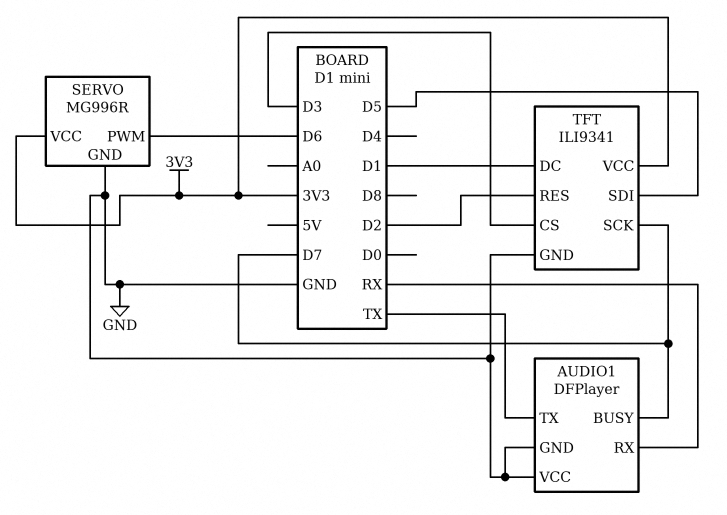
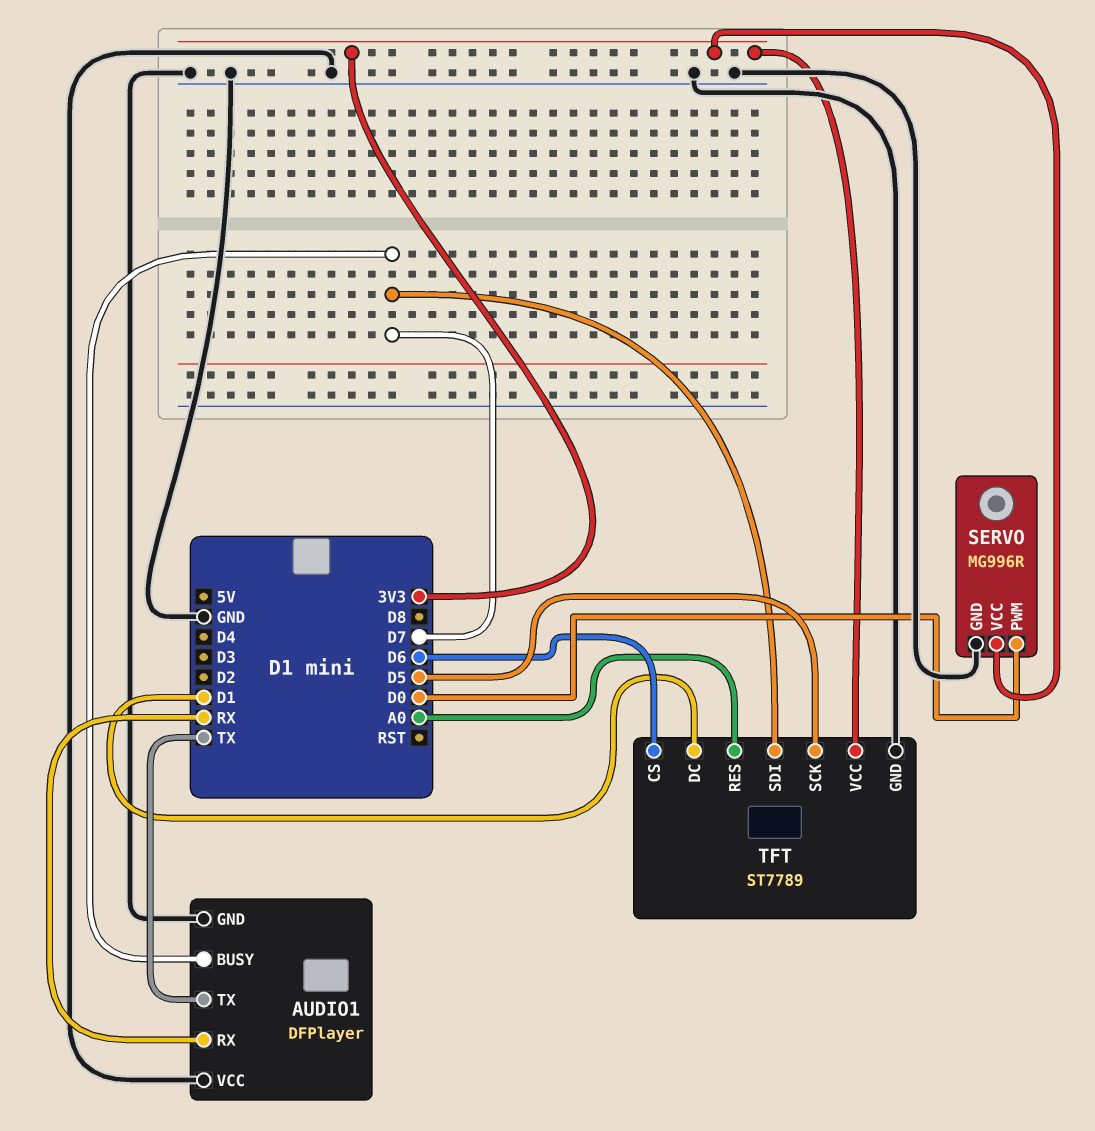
SERVO pin PWM: D6 -> D0
TFT: ILI9341 -> ST7789
TFT pin CS: D3 -> D6
TFT pin RES: D2 -> A0
TFT pin SCK: D7 -> D5
TFT pin SDI: D5 -> D7

